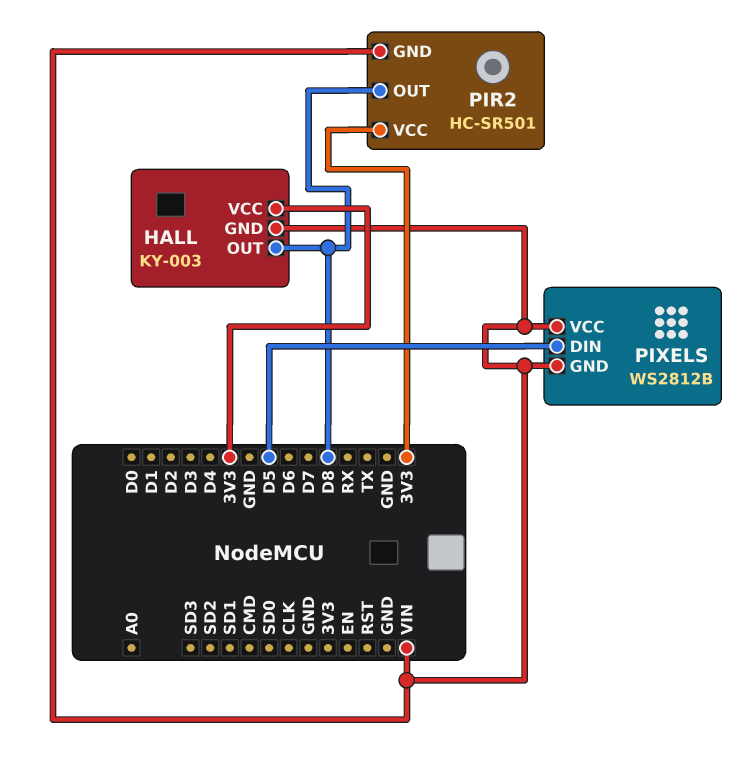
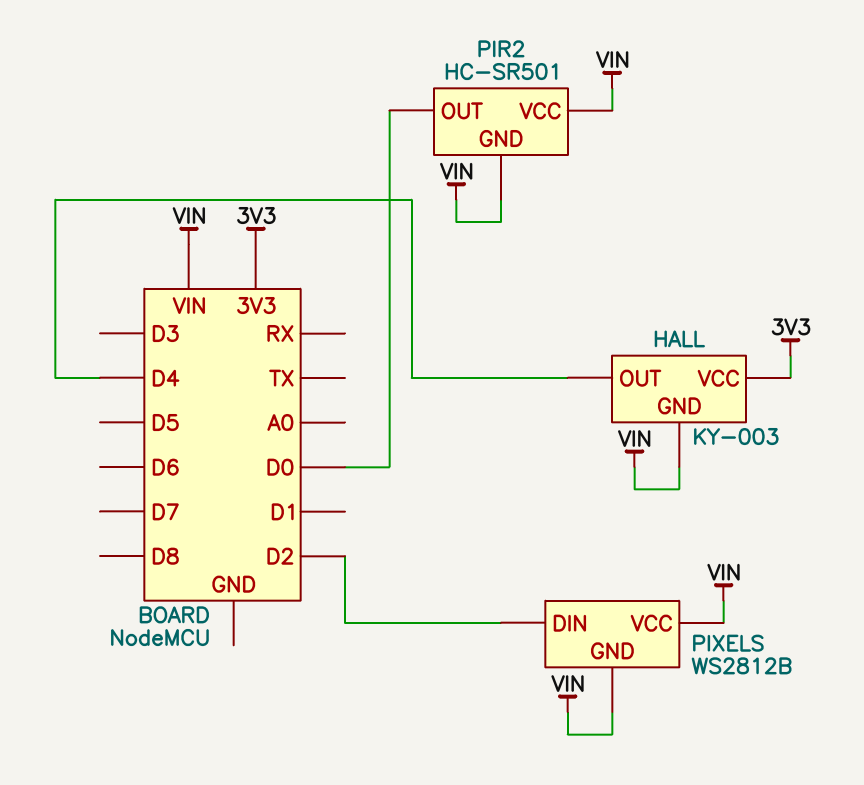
HALL pin OUT: D8 -> D4
PIR2 pin OUT: D8 -> D0
PIR2 pin VCC: 3V3 -> VIN
PIXELS pin DIN: D5 -> D2

